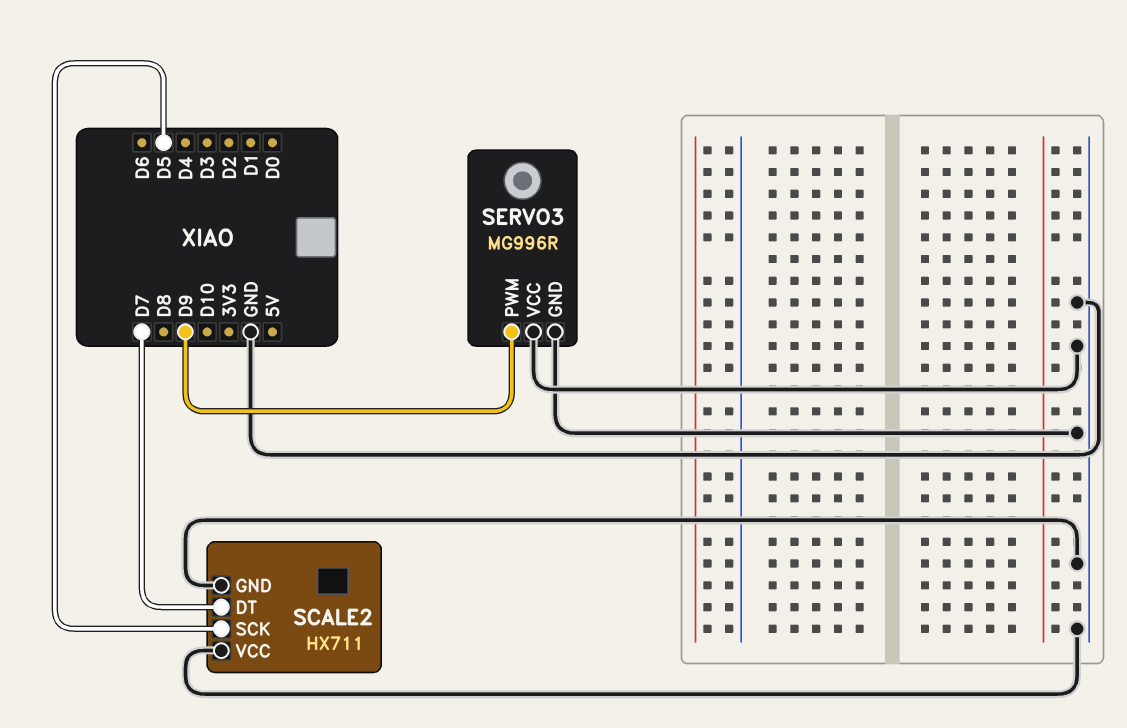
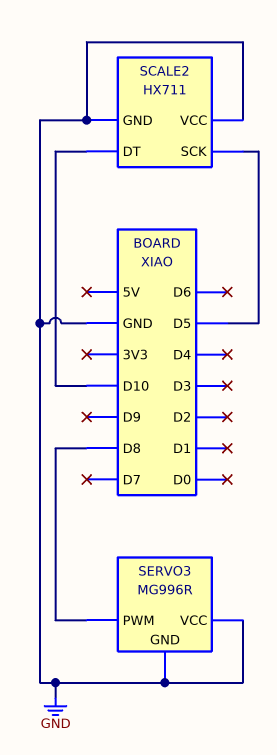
SCALE2 pin DT: D7 -> D10
SERVO3 pin PWM: D9 -> D8

